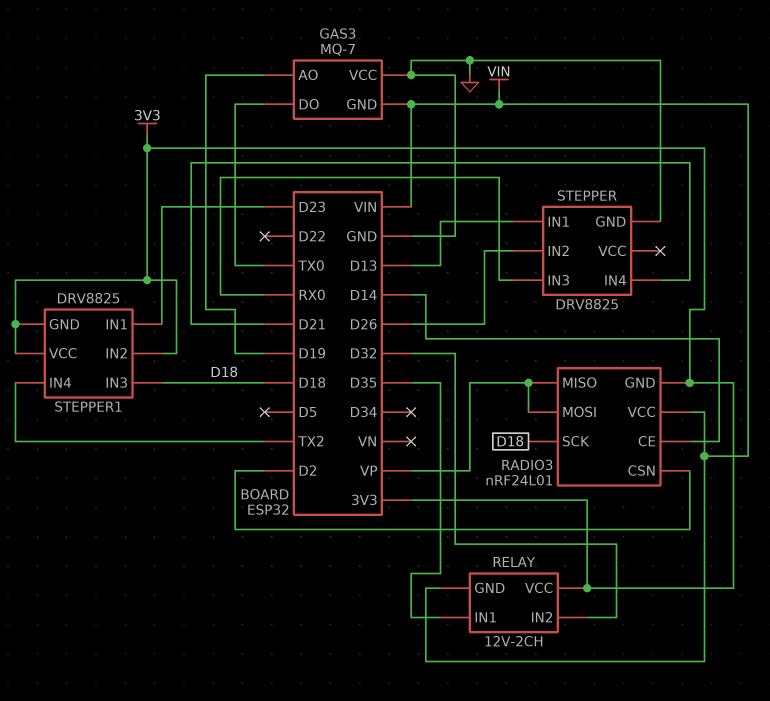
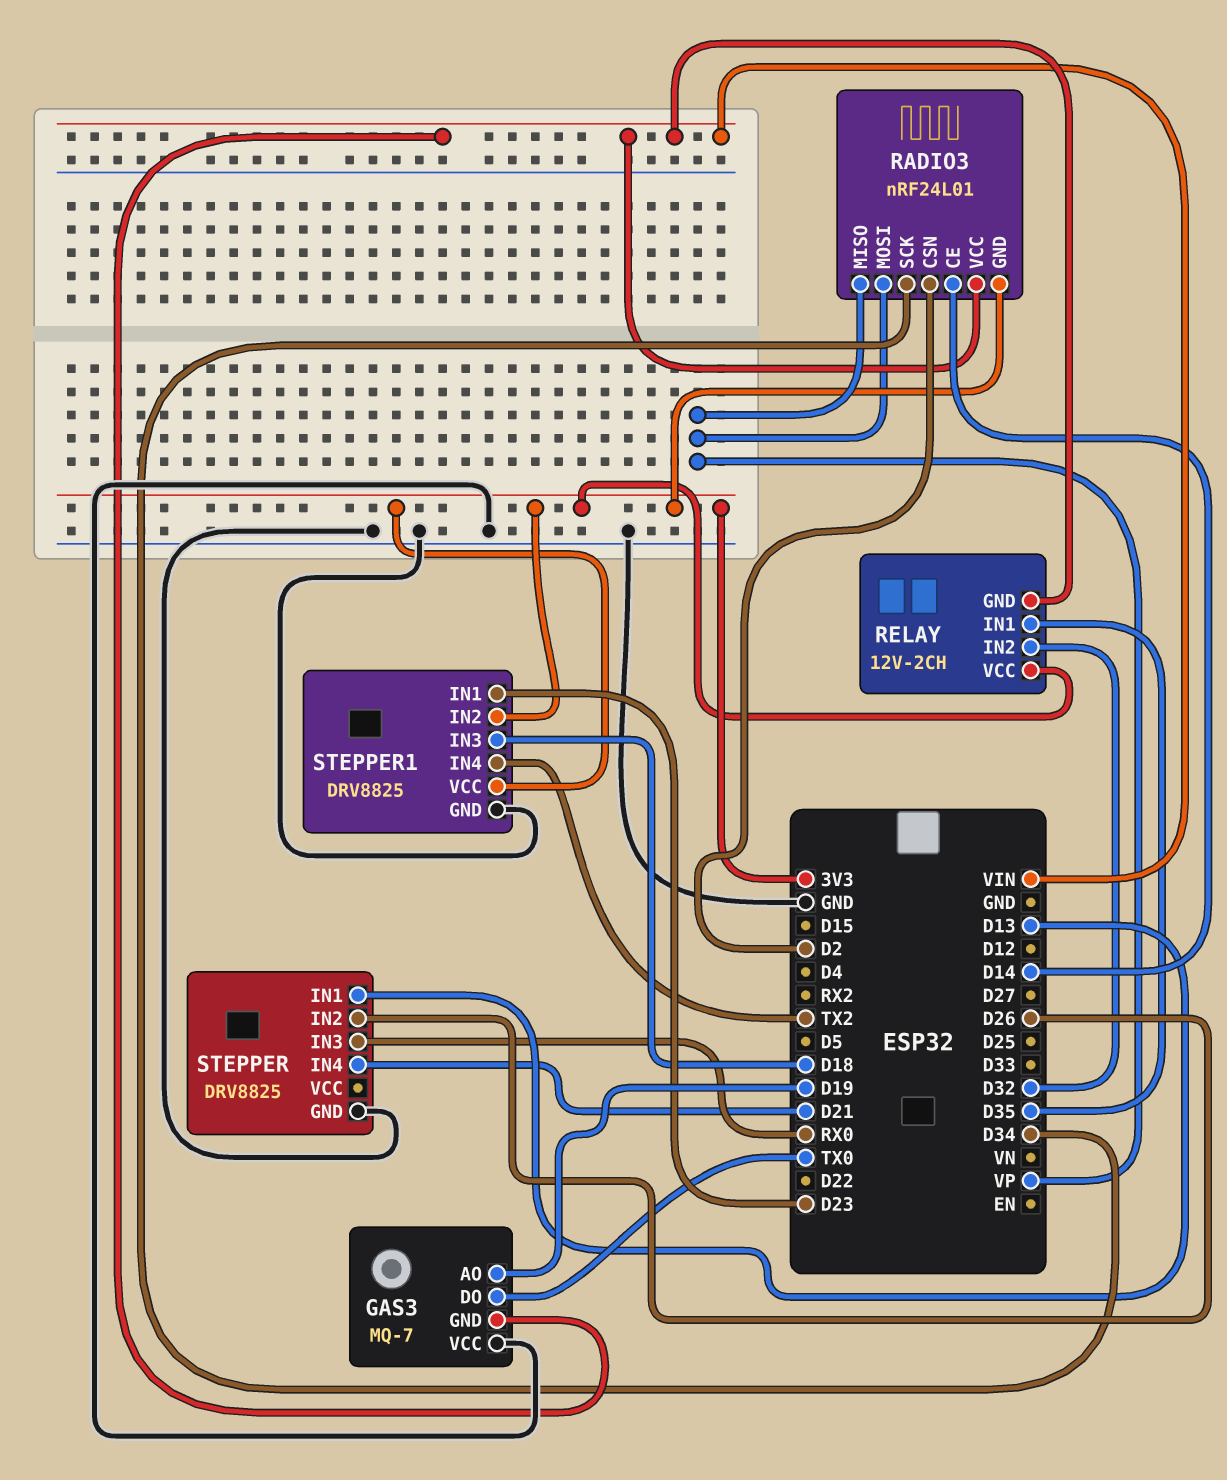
RADIO3 pin SCK: D18 -> D34
STEPPER1 pin GND: 3V3 -> GND

